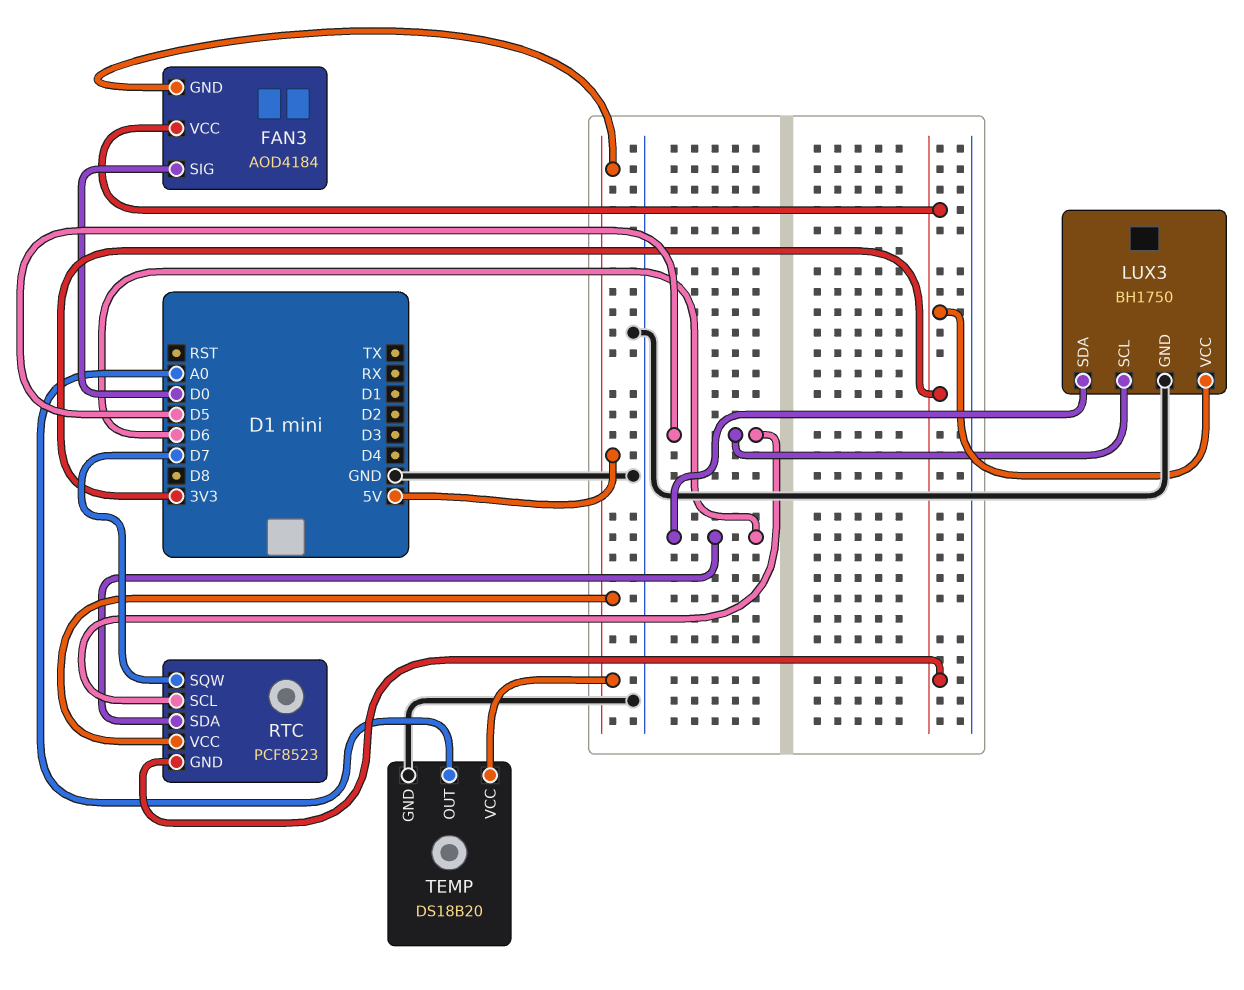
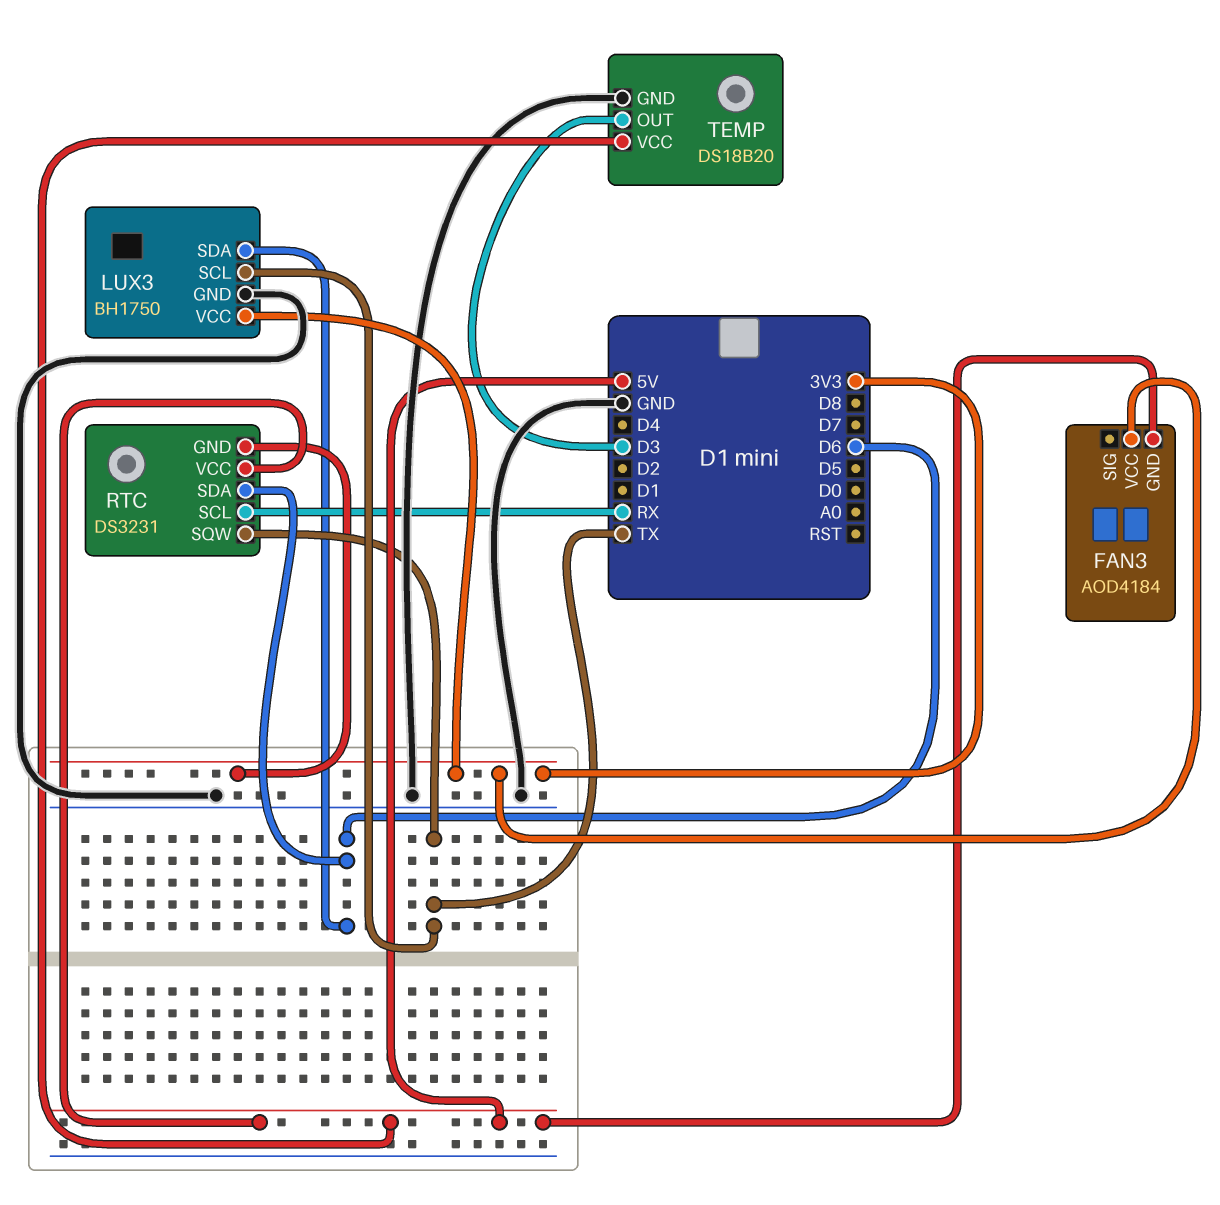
FAN3 pin SIG: D0 -> none
LUX3 pin SCL: D5 -> TX
RTC: PCF8523 -> DS3231
RTC pin SCL: D5 -> RX
RTC pin SQW: D7 -> TX
TEMP pin OUT: A0 -> D3

